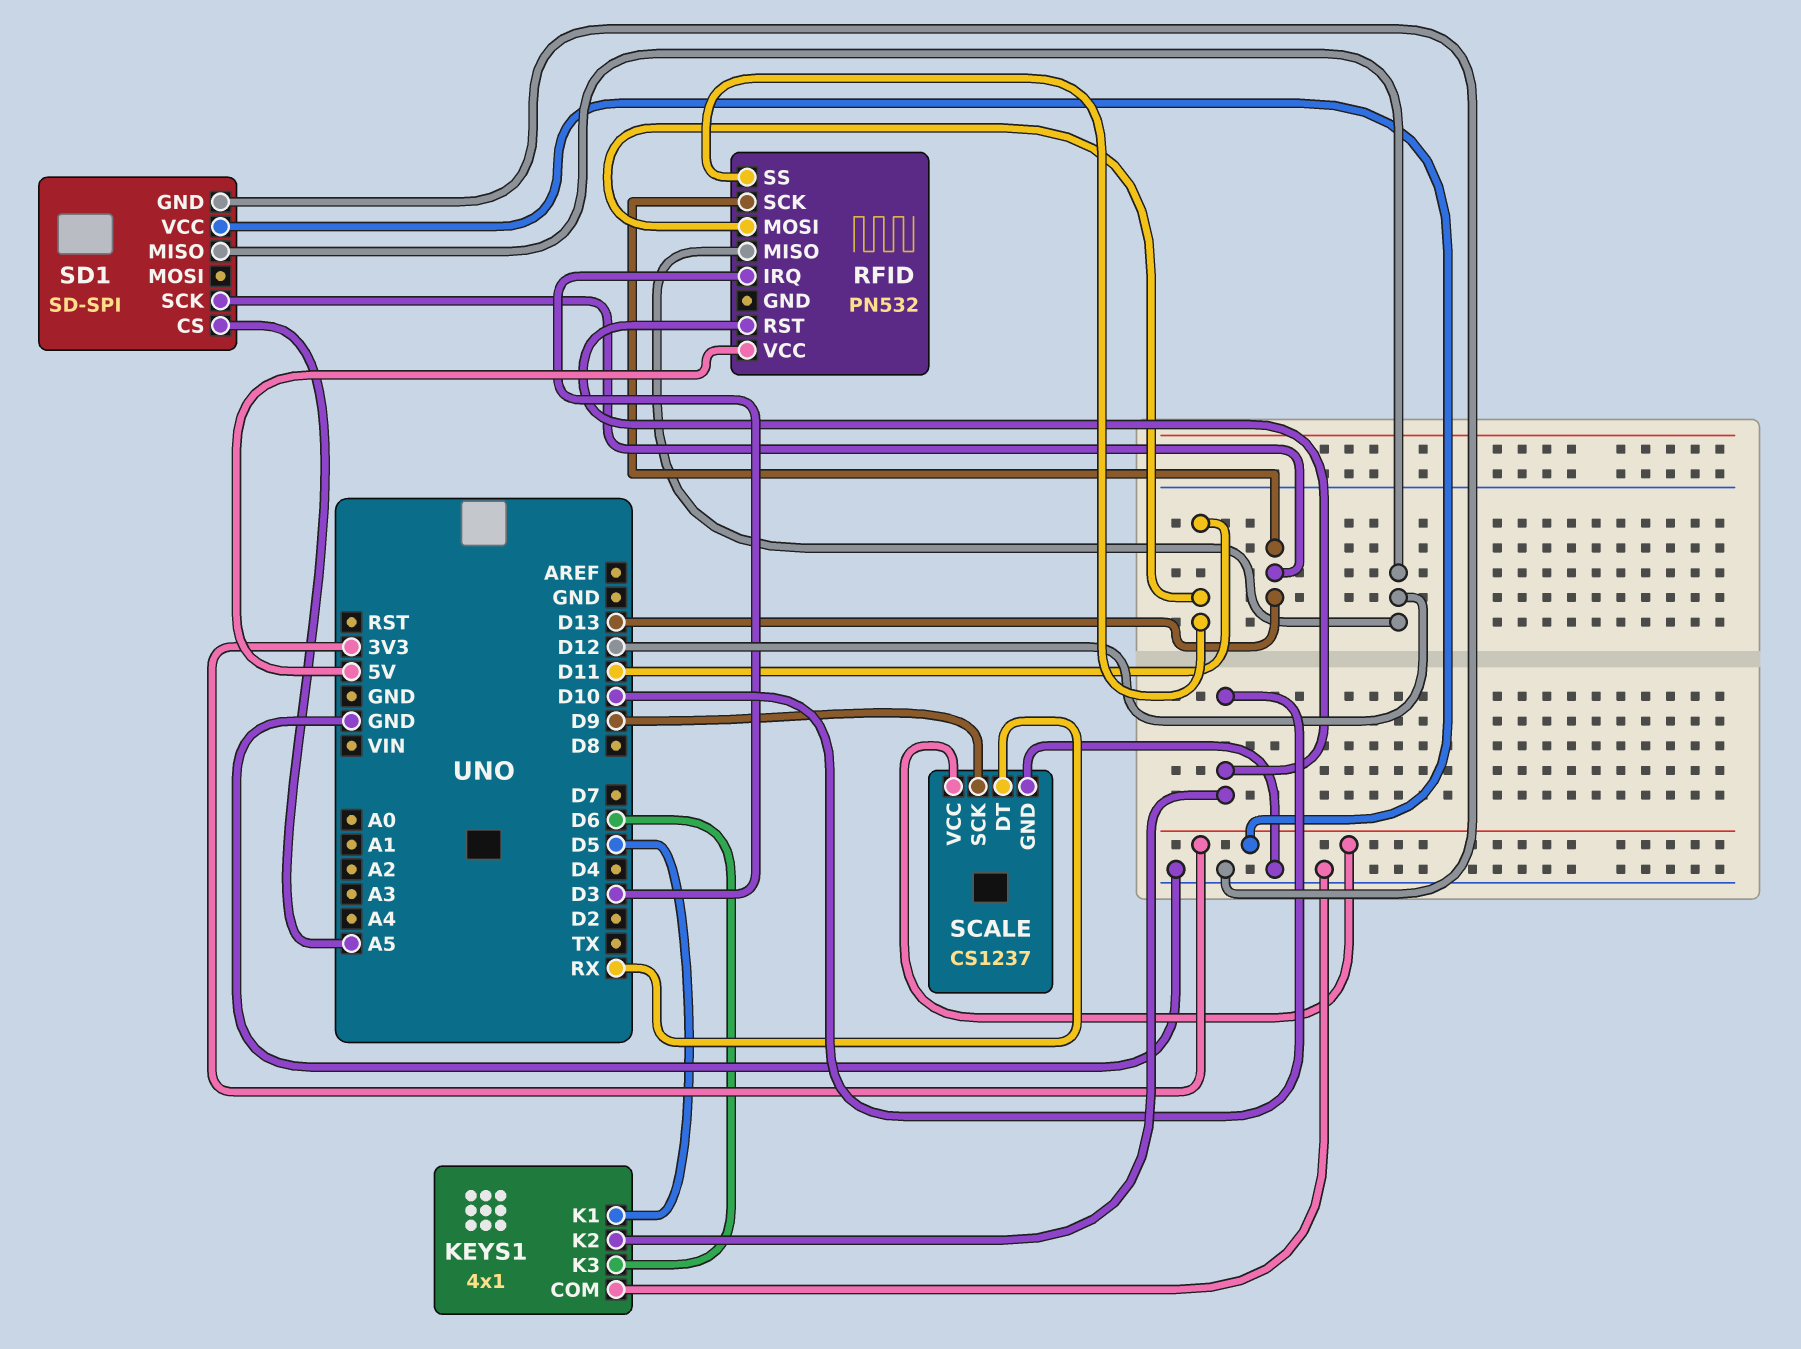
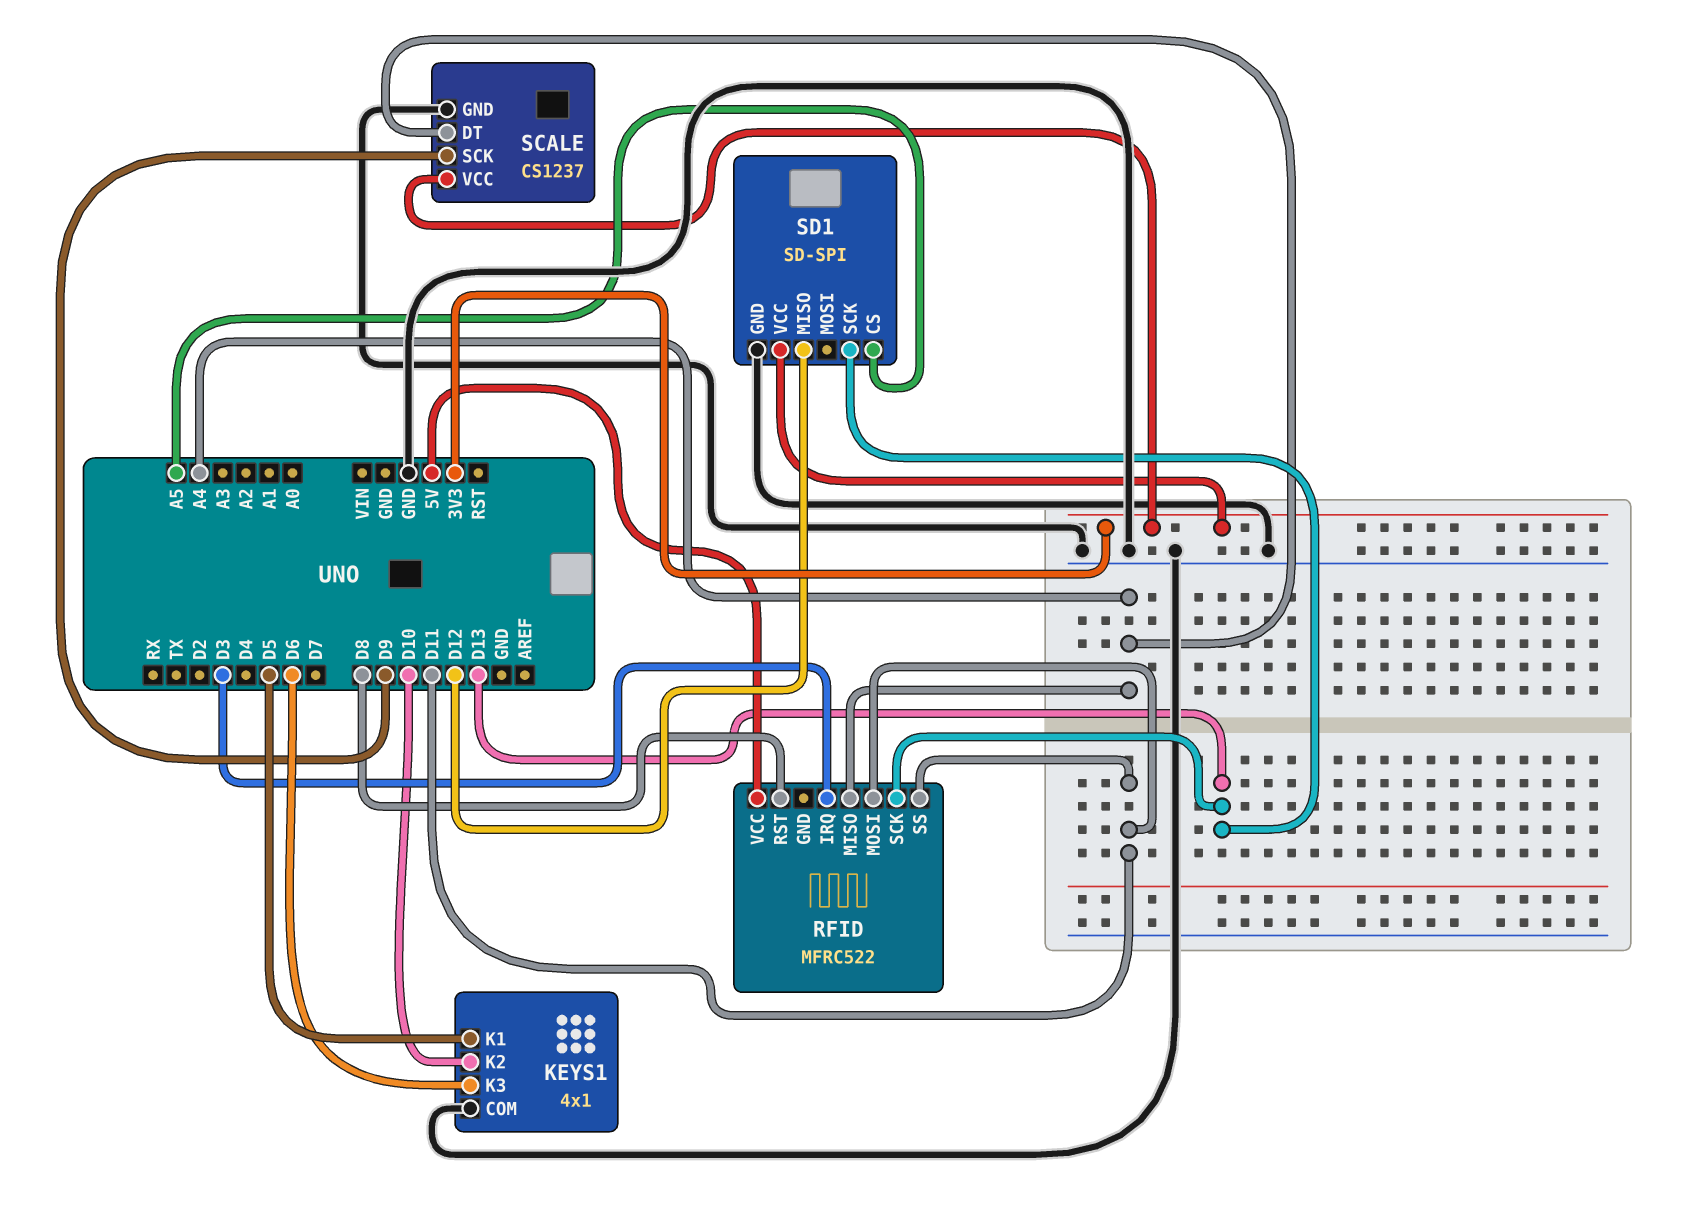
RFID: PN532 -> MFRC522
RFID pin MISO: D12 -> A4
RFID pin RST: D10 -> D8
SCALE pin DT: RX -> A4

